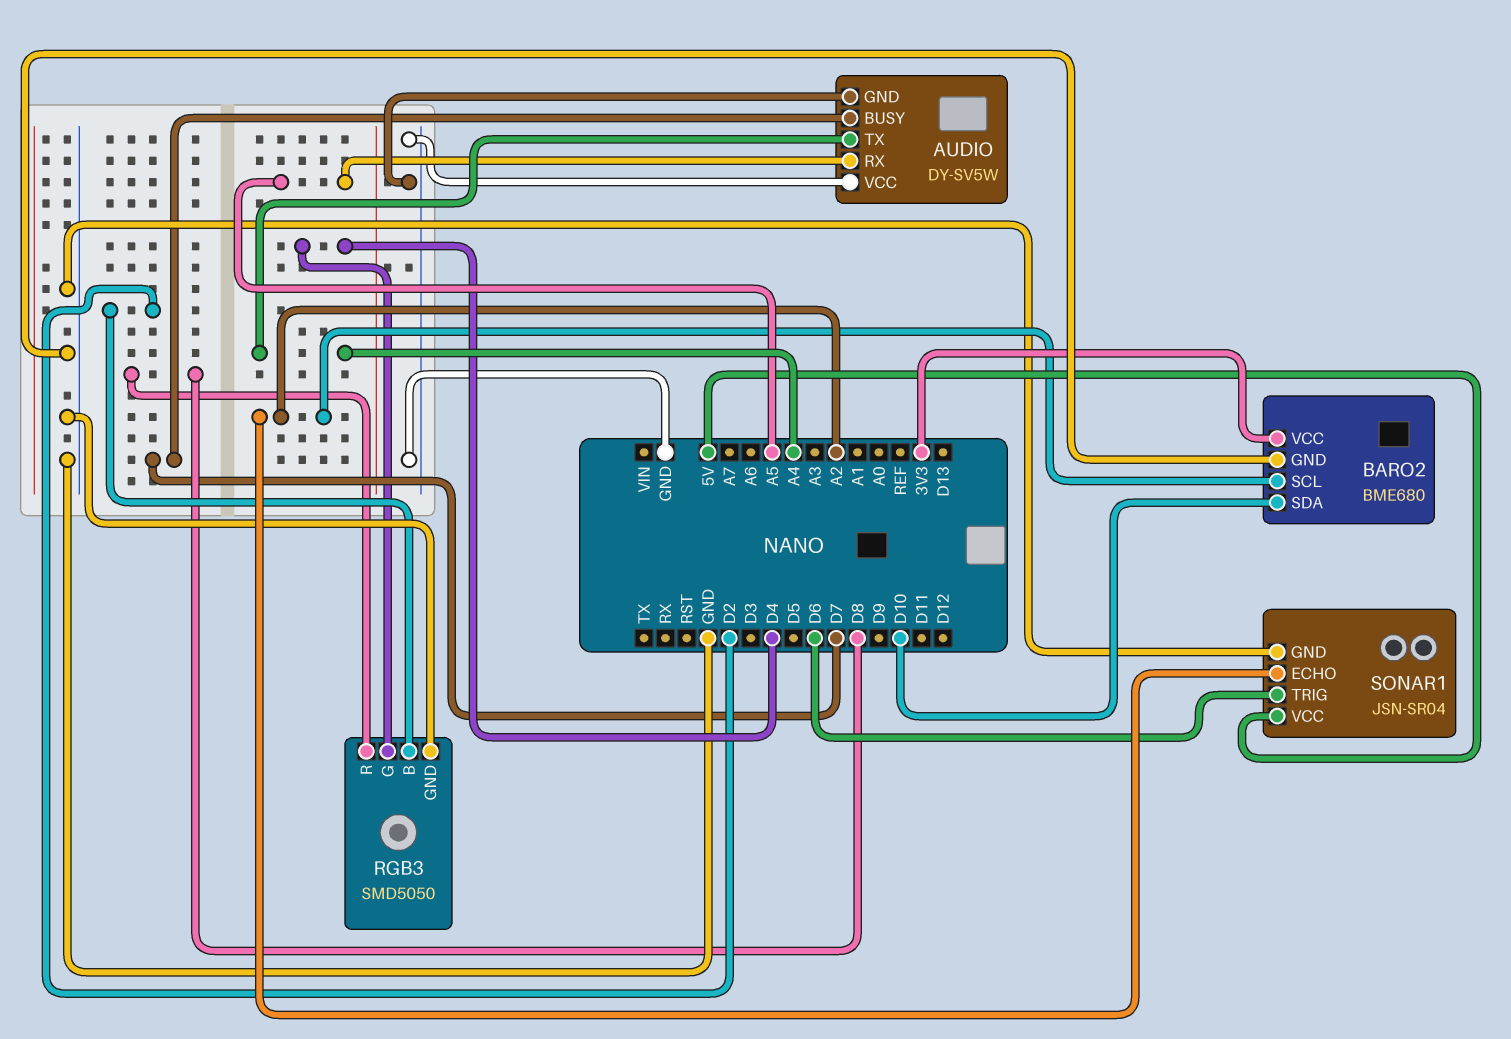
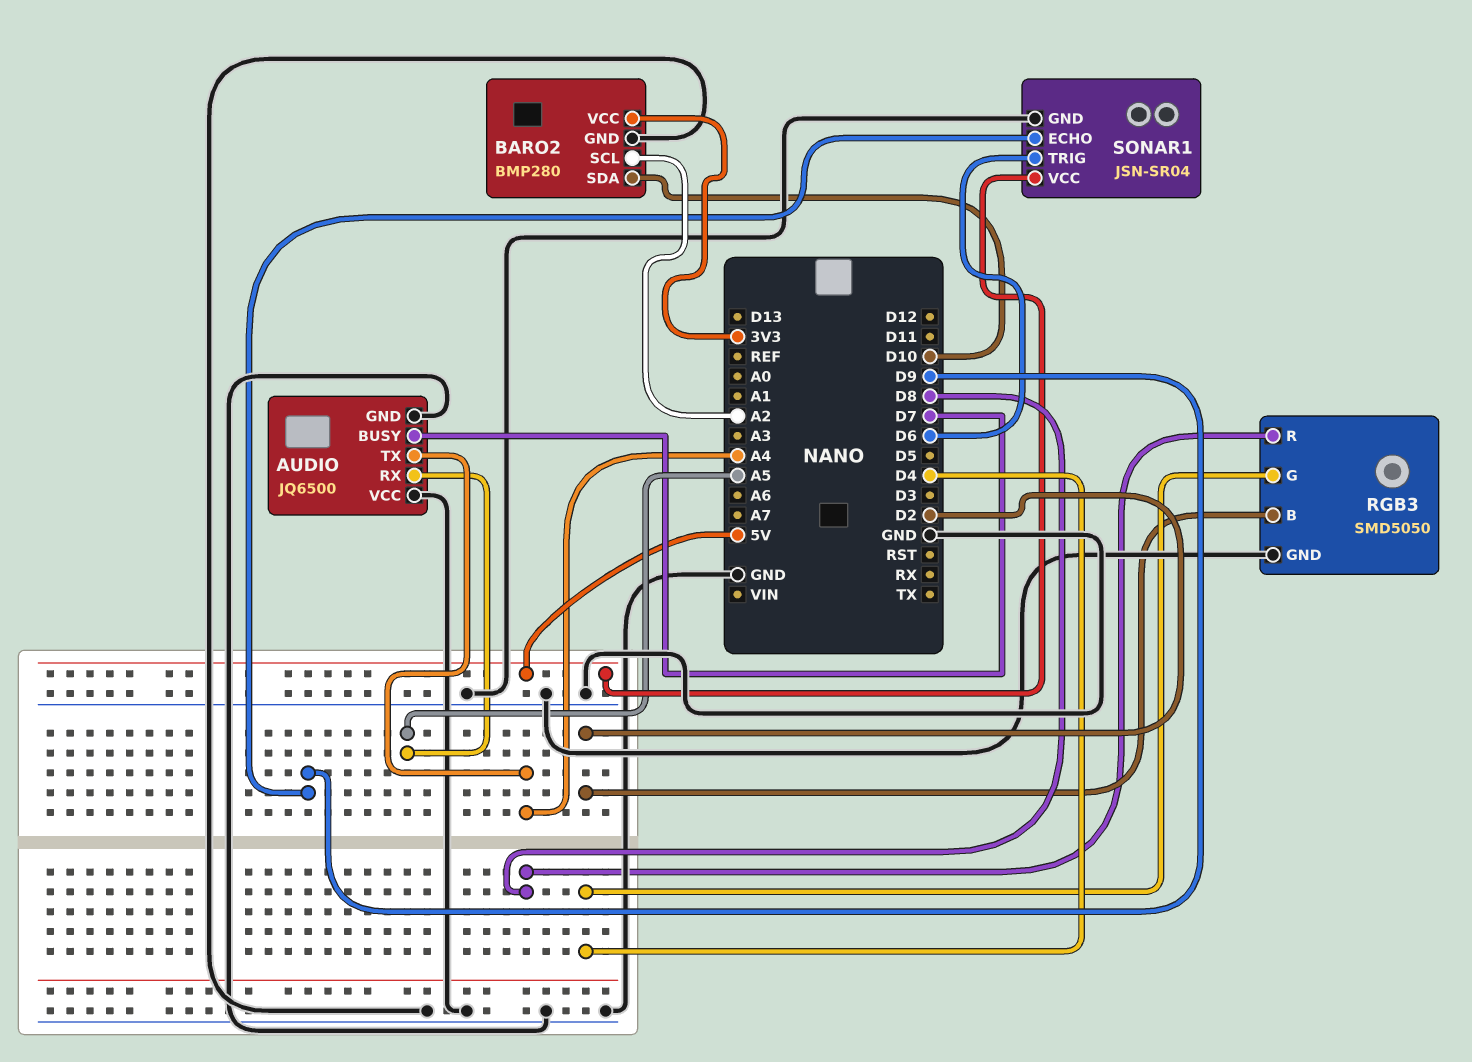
AUDIO: DY-SV5W -> JQ6500
BARO2: BME680 -> BMP280
SONAR1 pin ECHO: A2 -> D9

